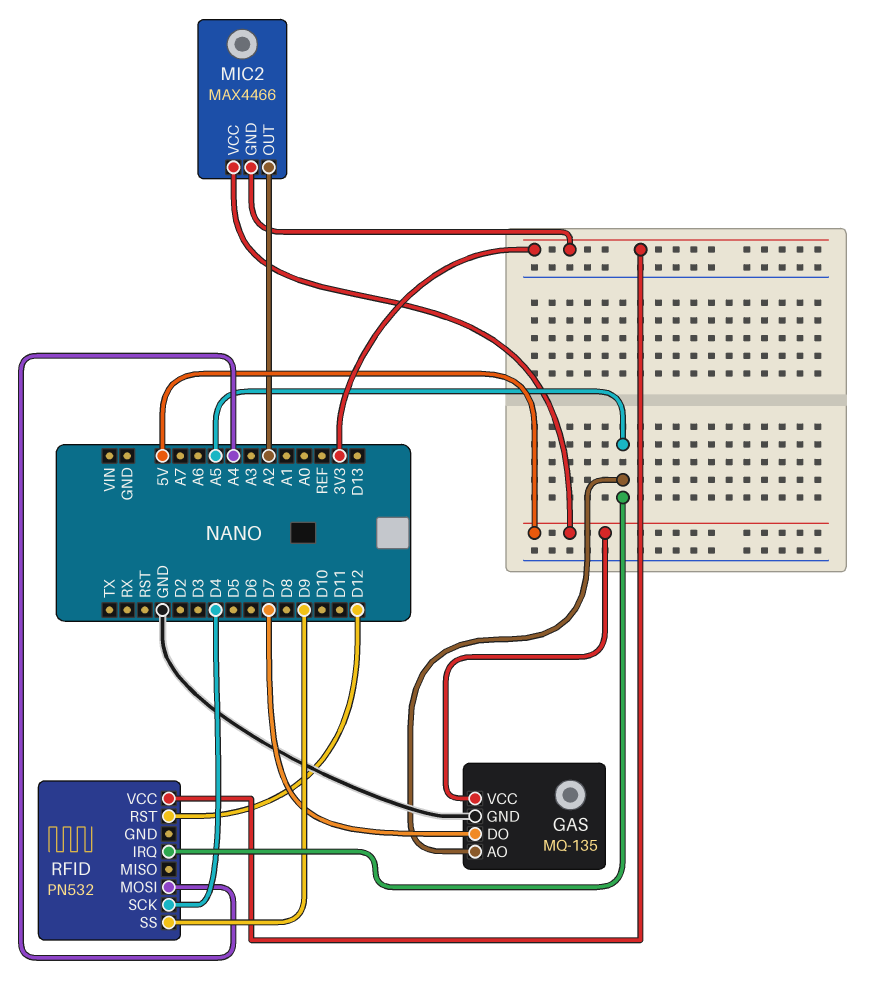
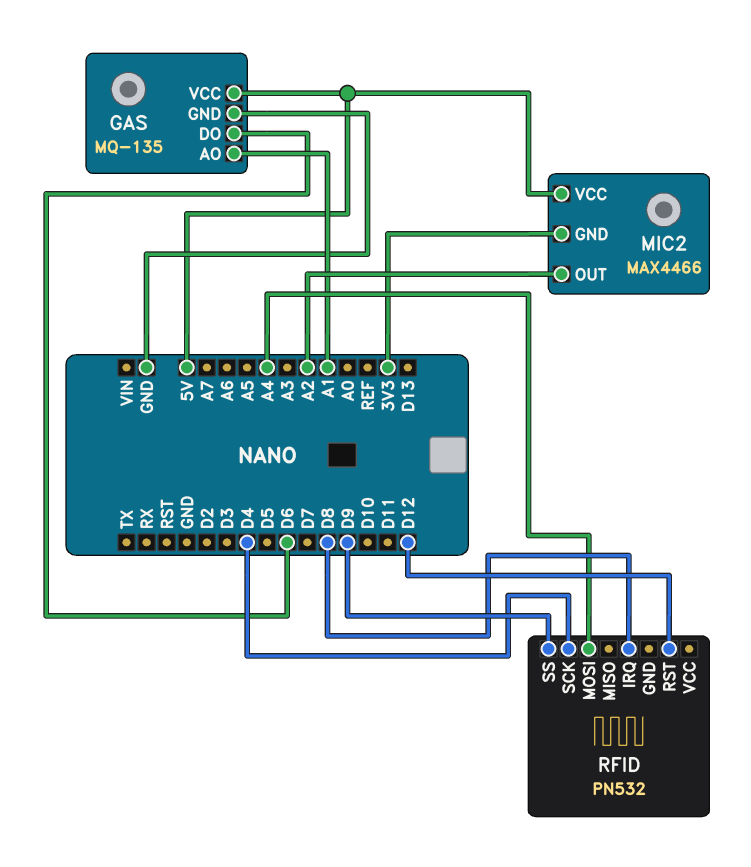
GAS pin AO: A5 -> A1
GAS pin DO: D7 -> D6
RFID pin IRQ: A5 -> D8
RFID pin VCC: 3V3 -> none

